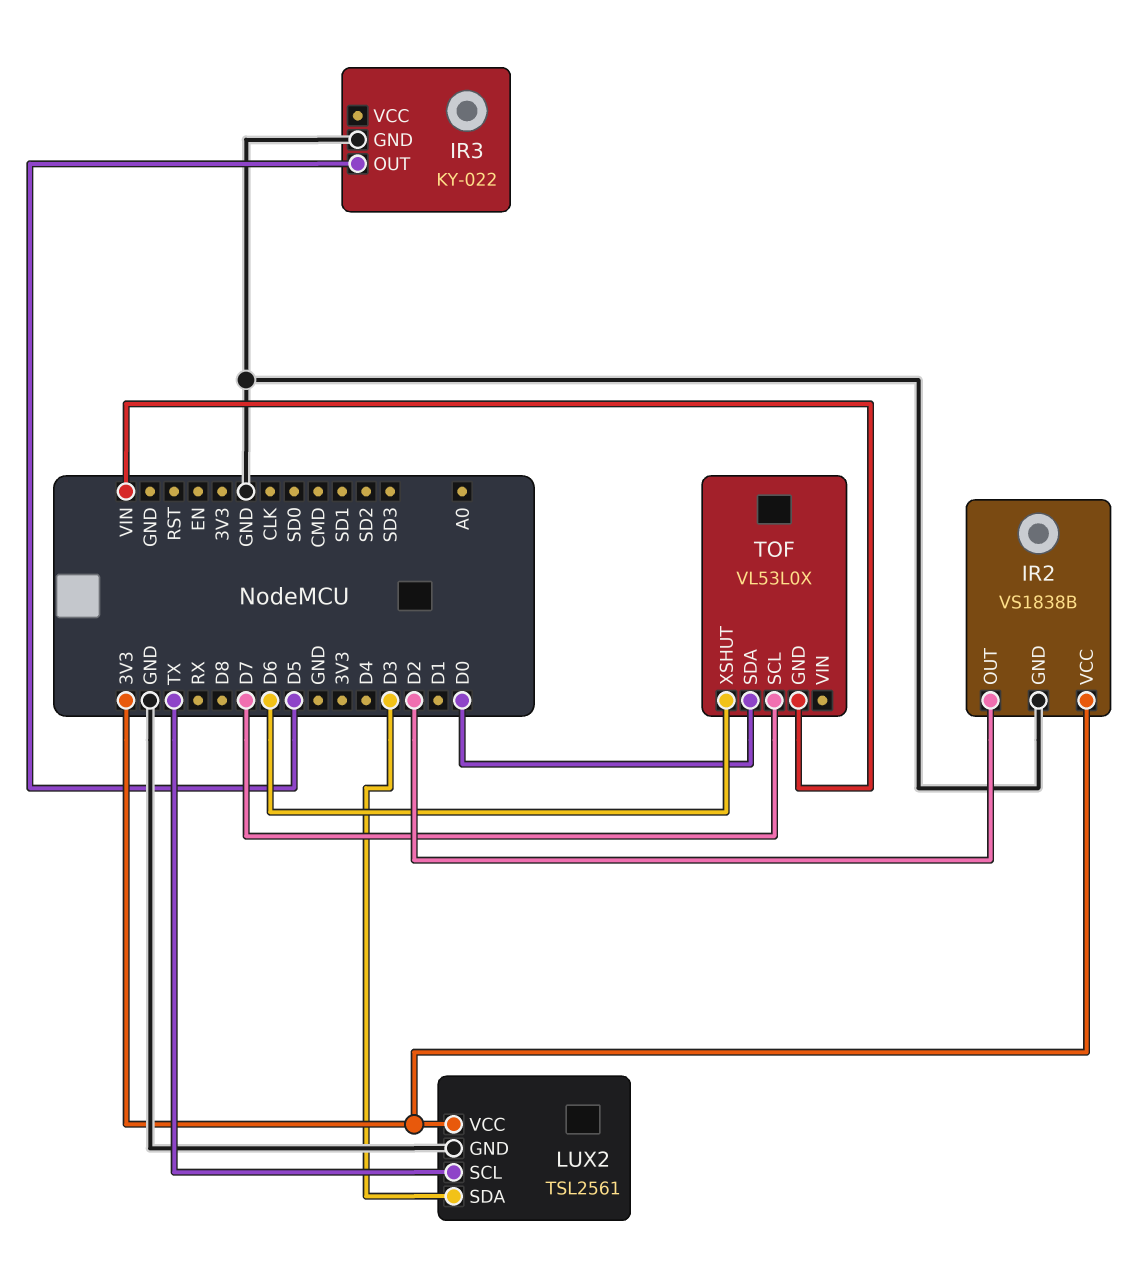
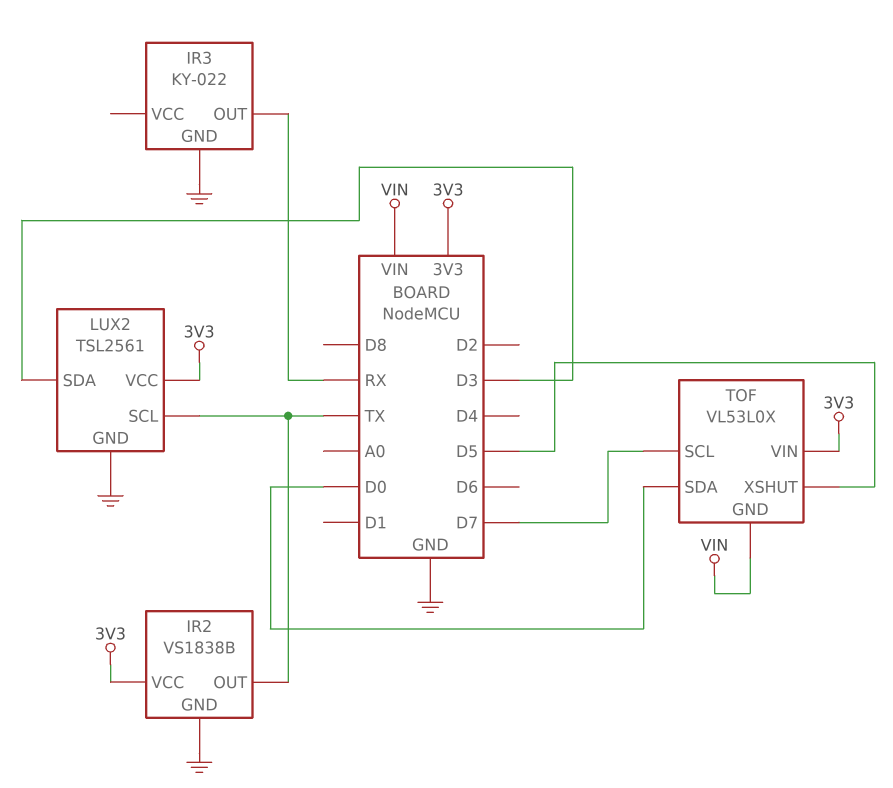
IR2 pin OUT: D2 -> TX
IR3 pin OUT: D5 -> RX
TOF pin VIN: none -> 3V3
TOF pin XSHUT: D6 -> D5

